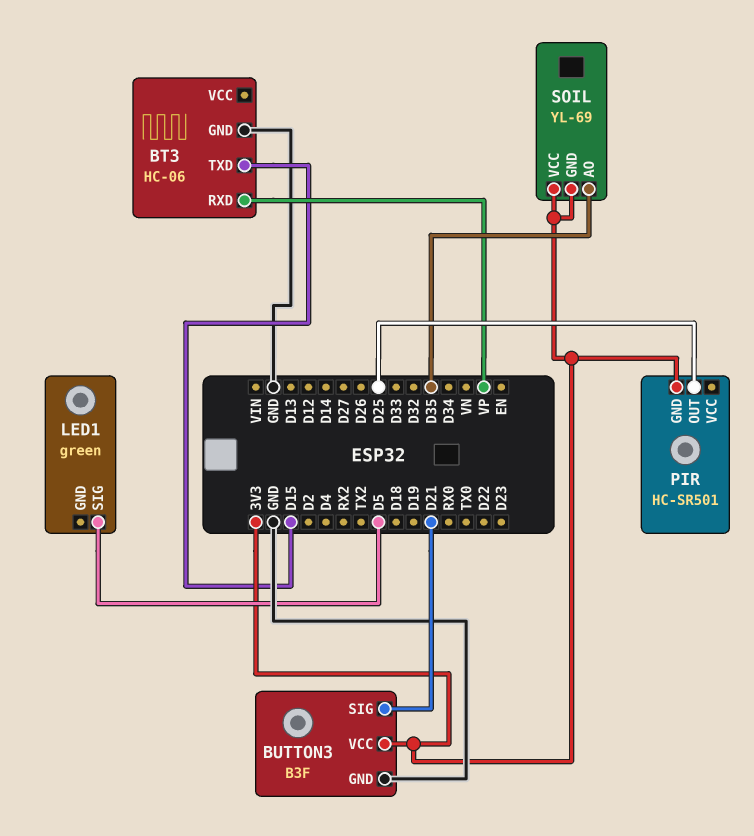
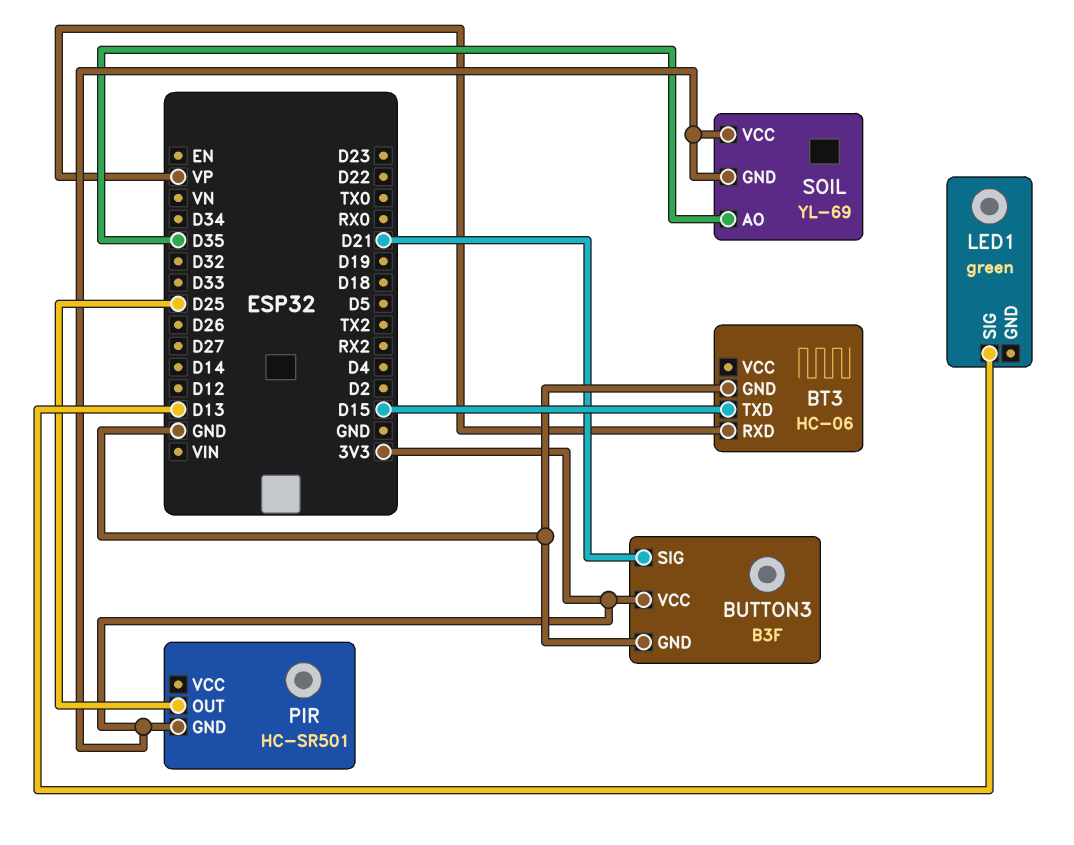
LED1 pin SIG: D5 -> D13

